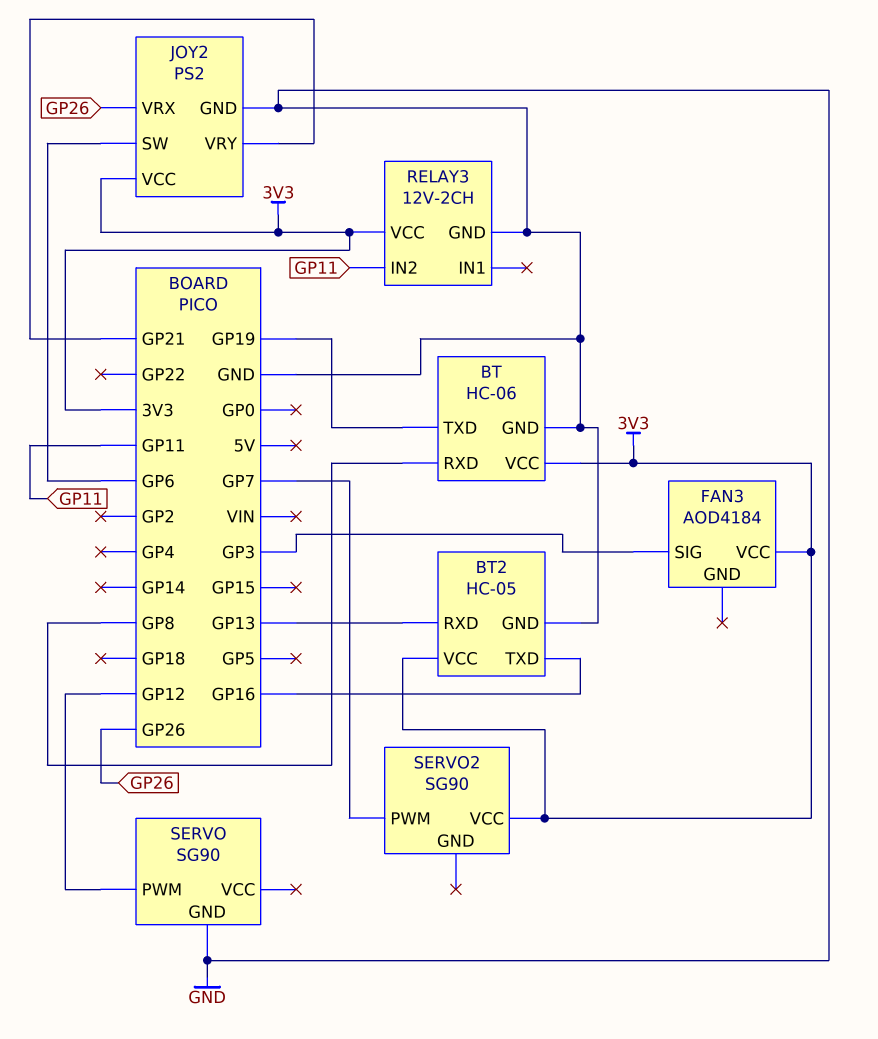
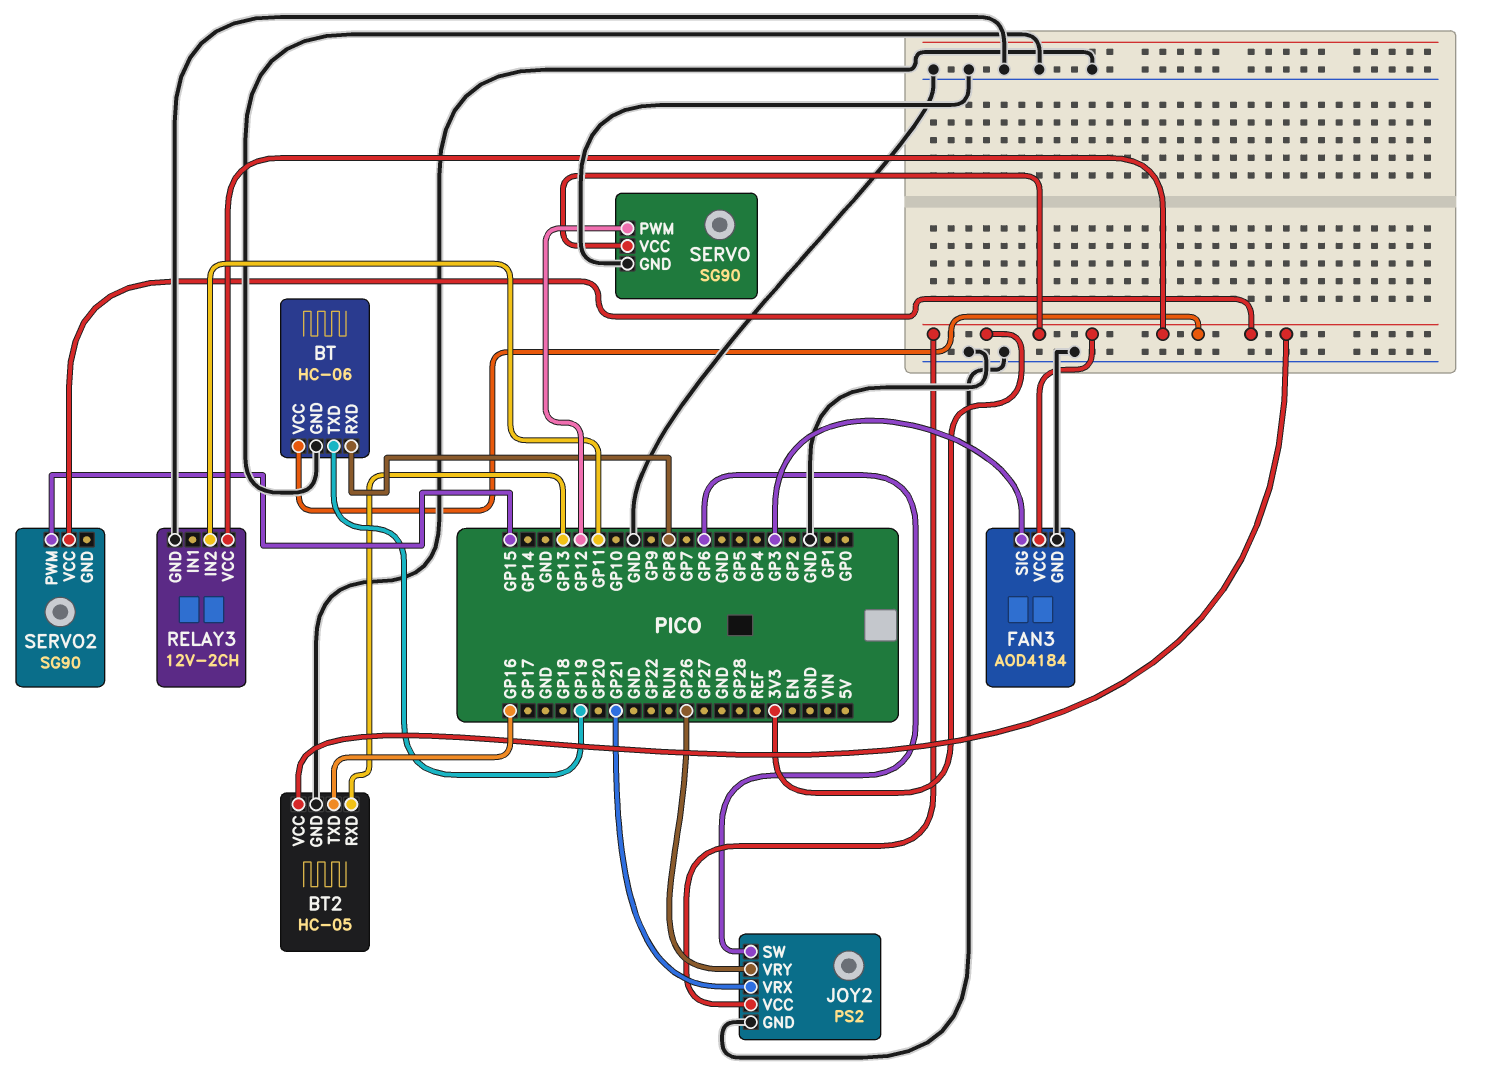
FAN3 pin GND: none -> GND
JOY2 pin VRX: GP26 -> GP21
JOY2 pin VRY: GP21 -> GP26
SERVO pin VCC: none -> 3V3
SERVO2 pin PWM: GP7 -> GP15

